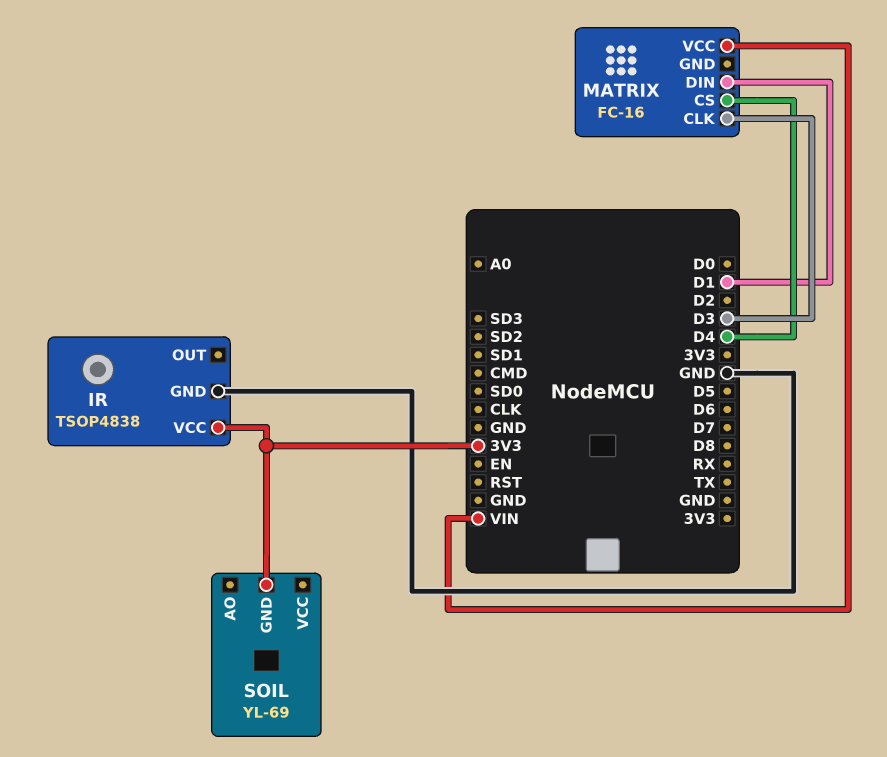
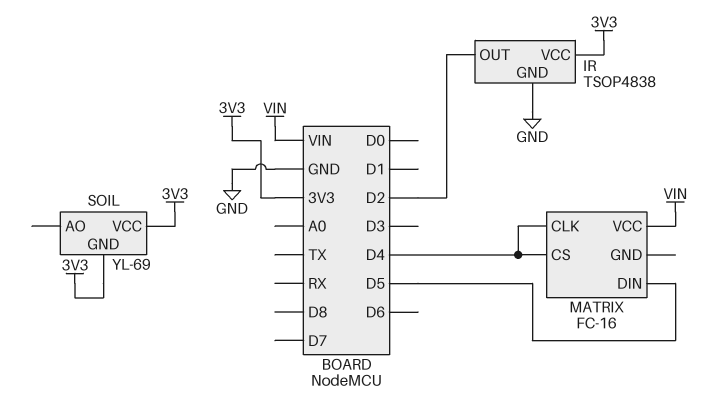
IR pin OUT: none -> D2
MATRIX pin CLK: D3 -> D4
MATRIX pin DIN: D1 -> D5
SOIL pin VCC: none -> 3V3

